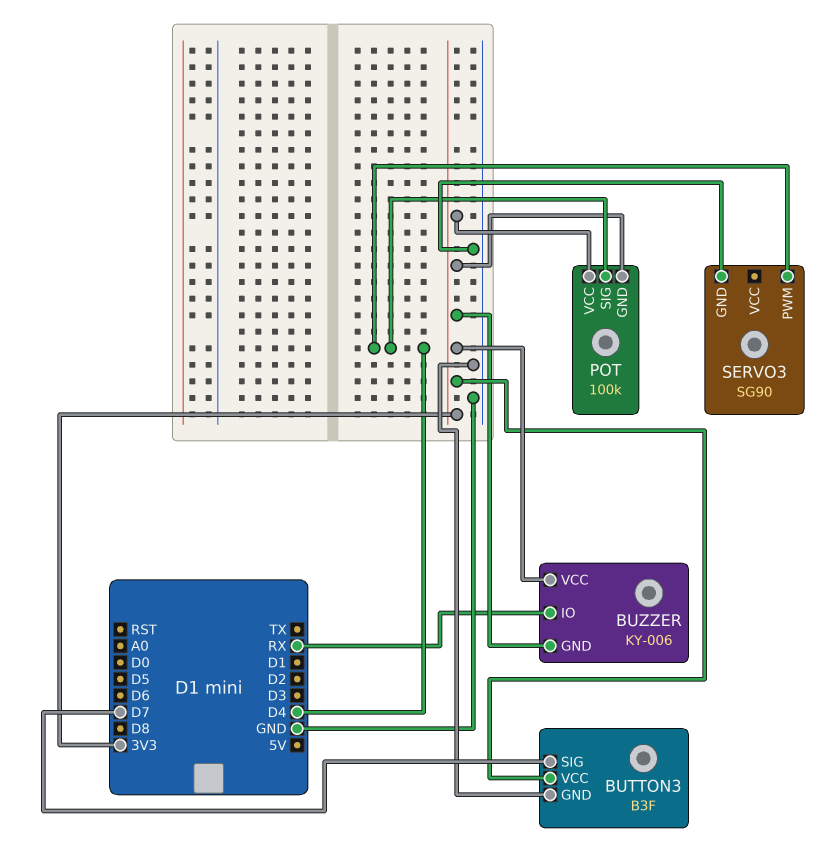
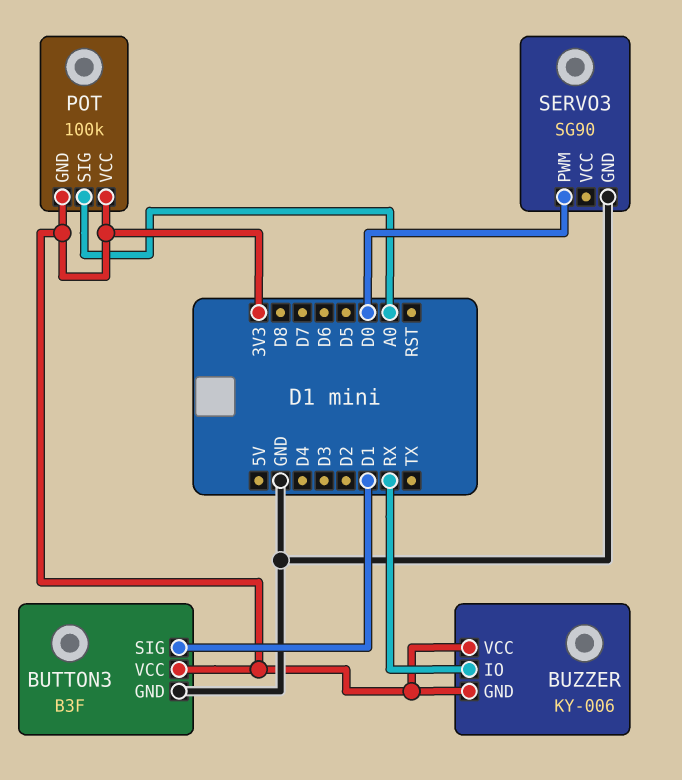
BUTTON3 pin SIG: D7 -> D1
POT pin SIG: D4 -> A0
SERVO3 pin PWM: D4 -> D0

